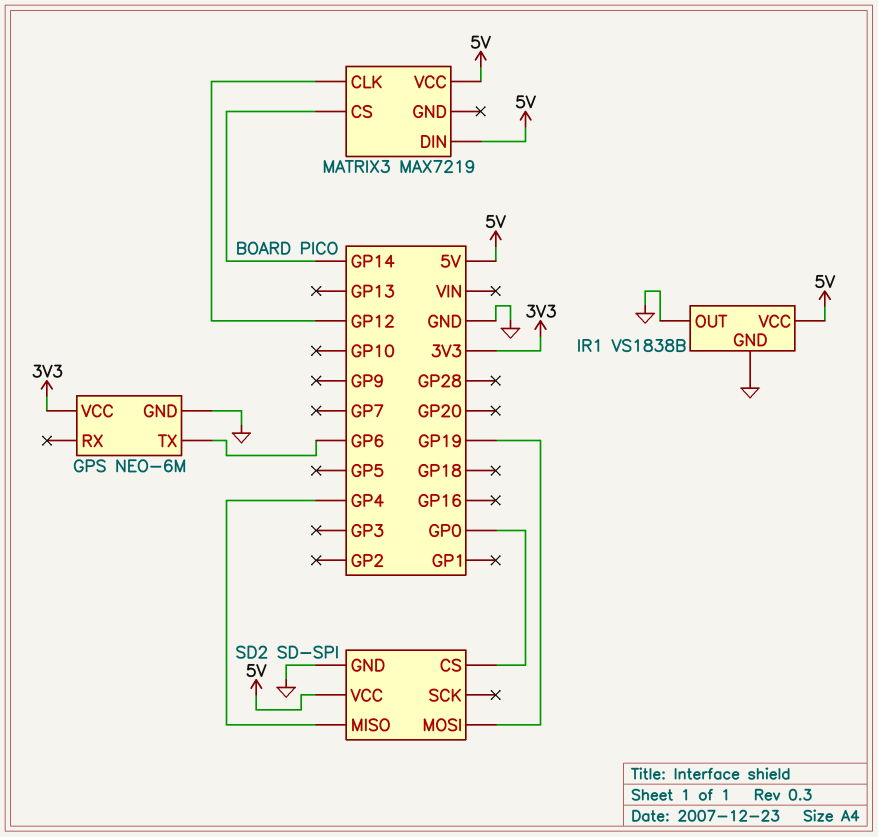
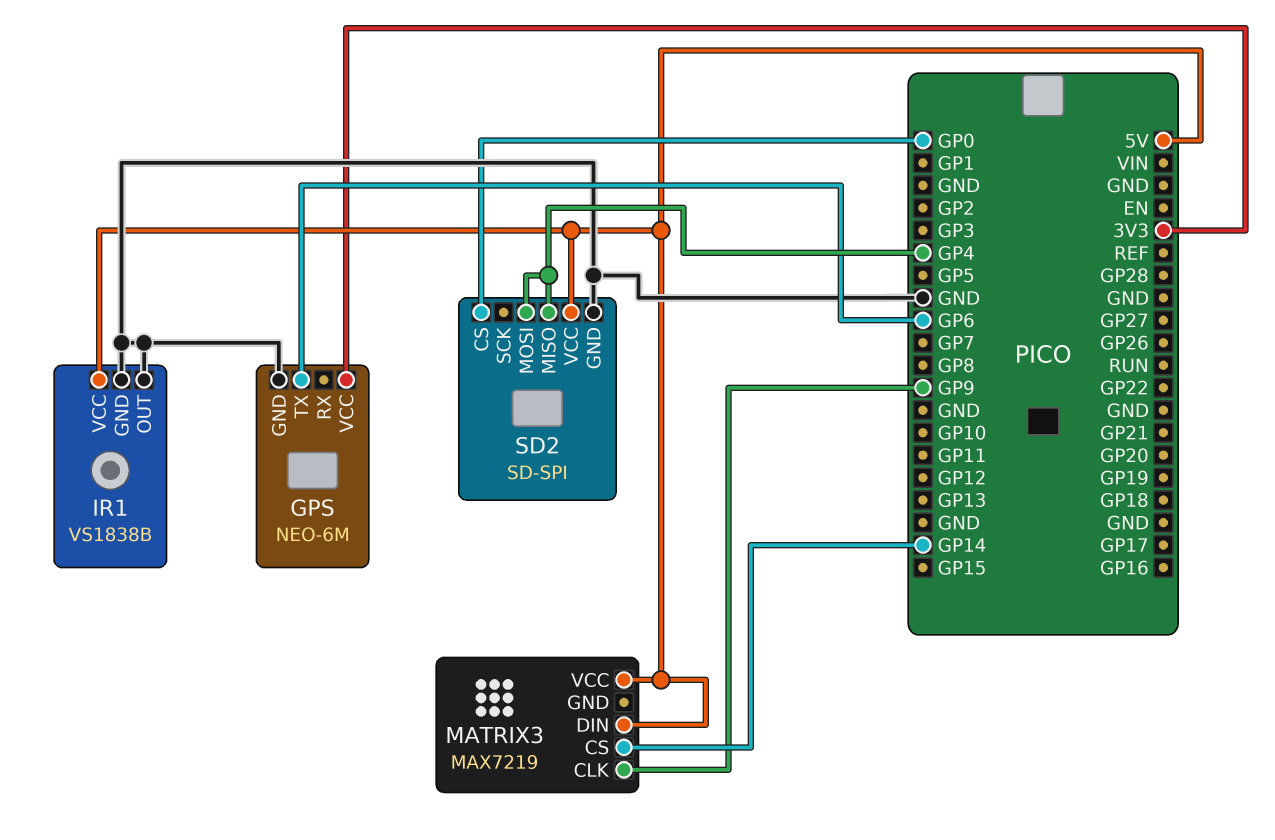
MATRIX3 pin CLK: GP12 -> GP9
SD2 pin MOSI: GP19 -> GP4

